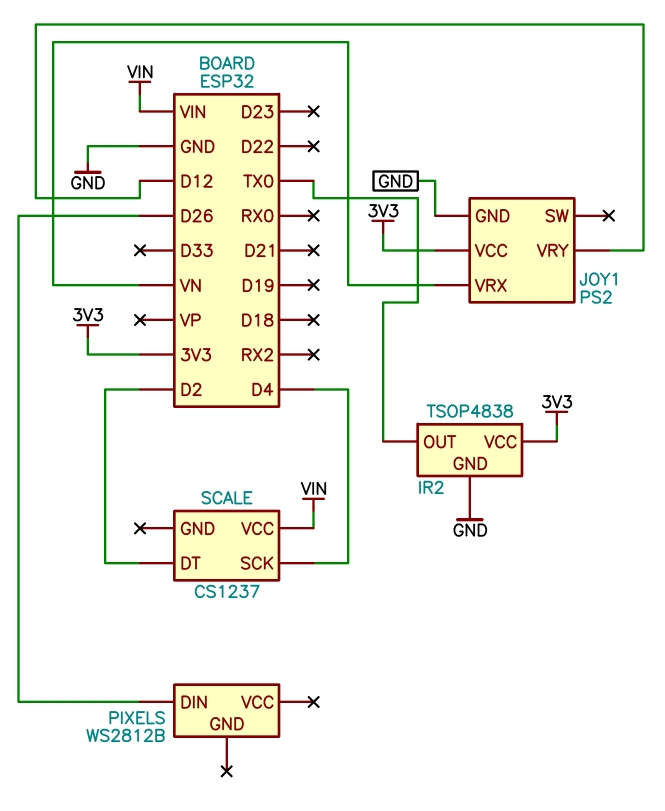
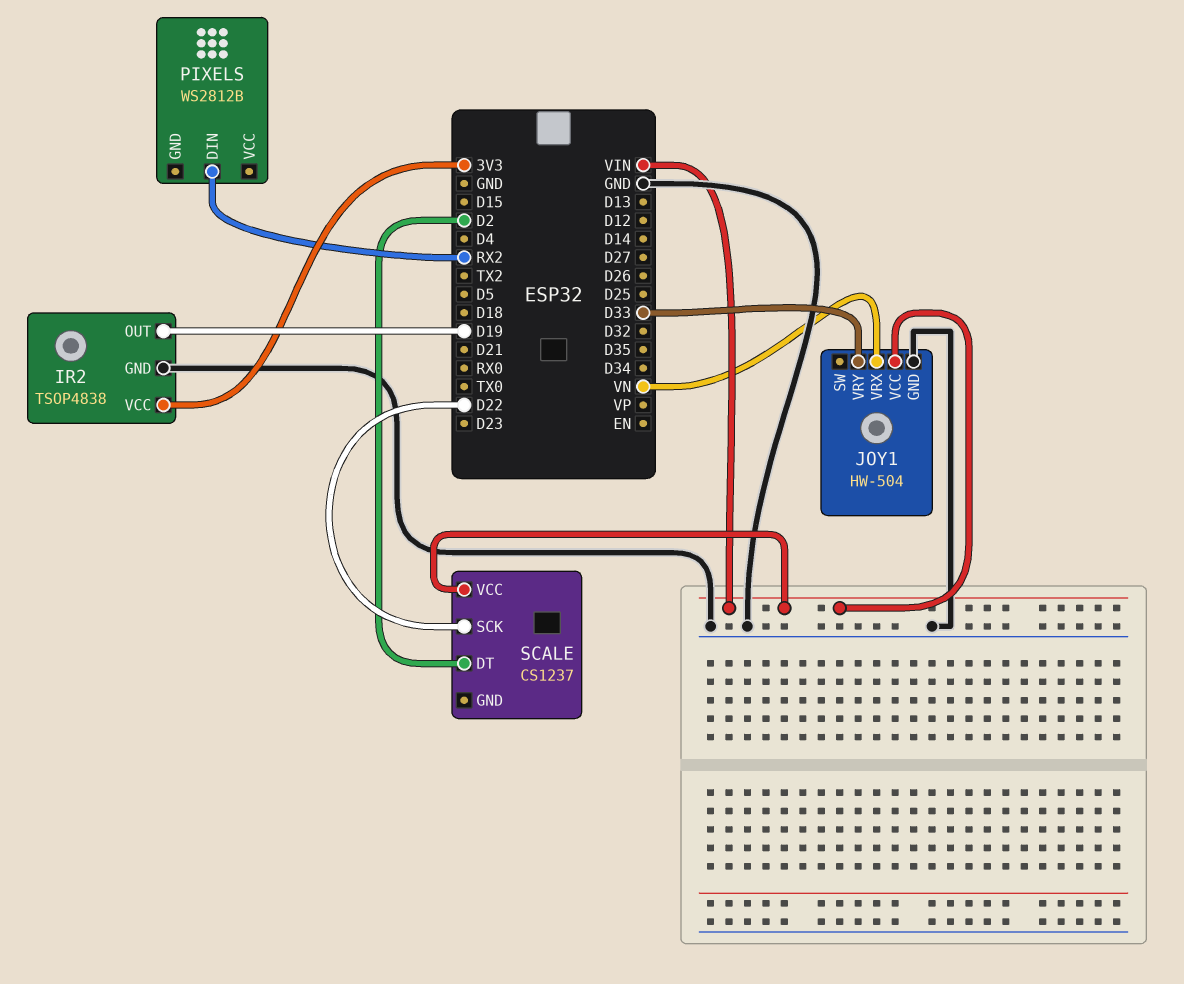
IR2 pin OUT: TX0 -> D19
JOY1: PS2 -> HW-504
JOY1 pin VCC: 3V3 -> VIN
JOY1 pin VRY: D12 -> D33
PIXELS pin DIN: D26 -> RX2
SCALE pin SCK: D4 -> D22

